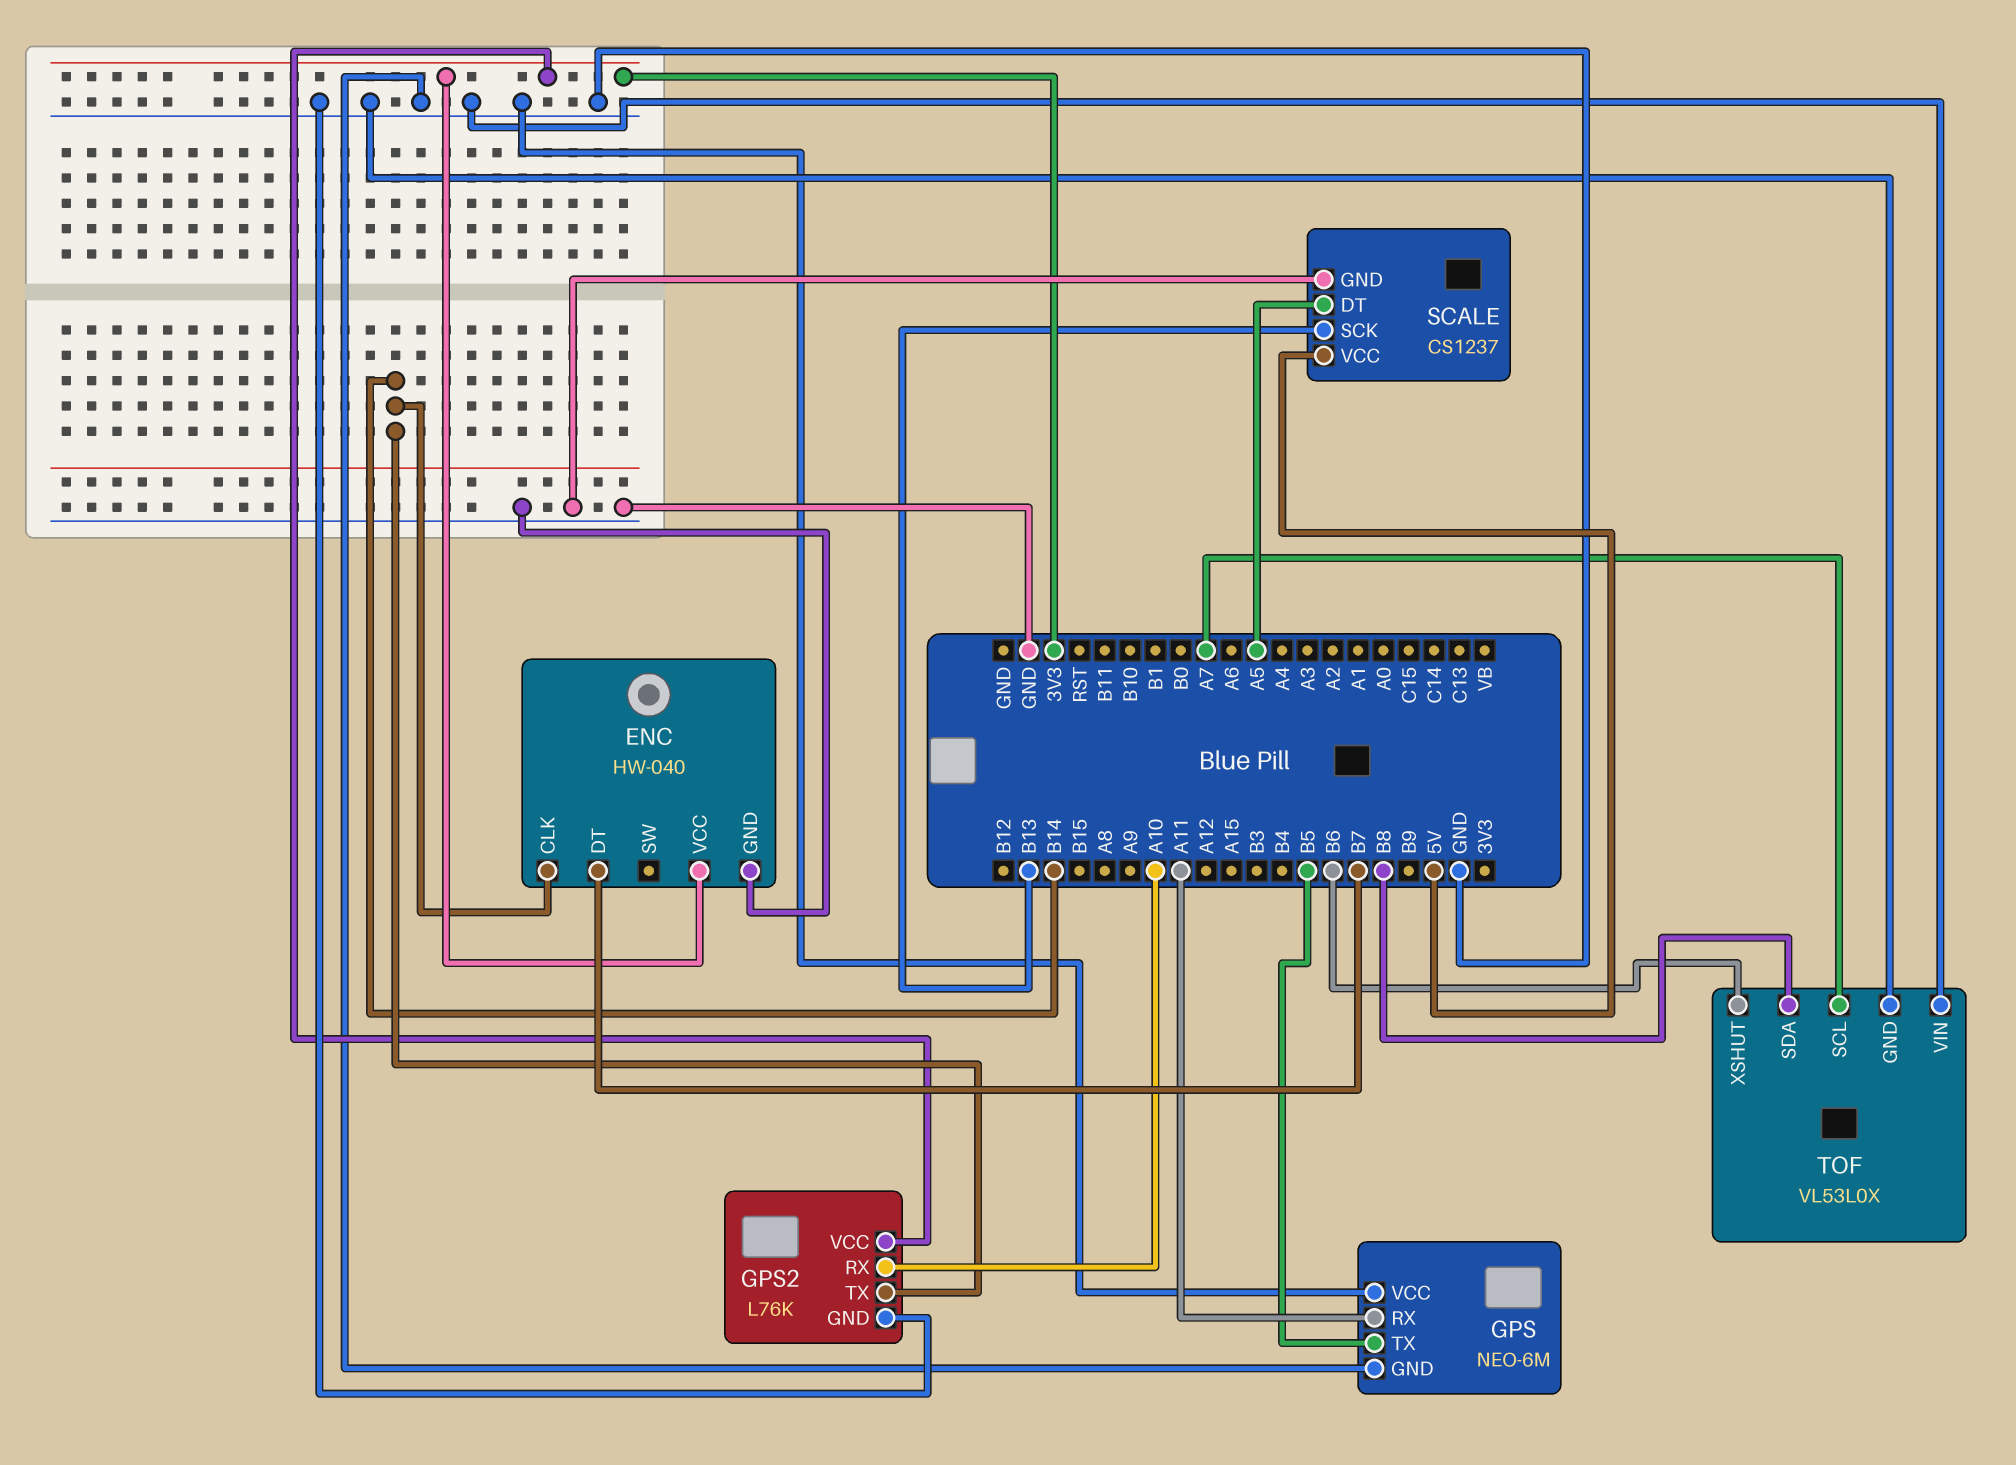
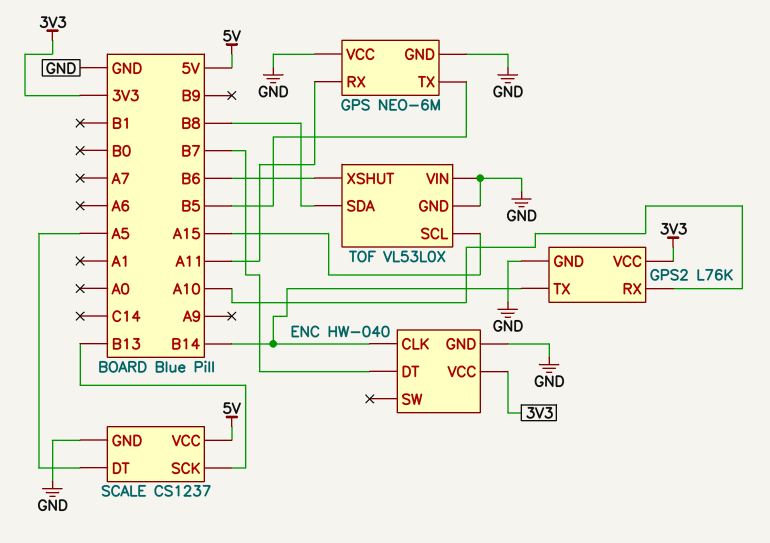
TOF pin SCL: A7 -> A15

